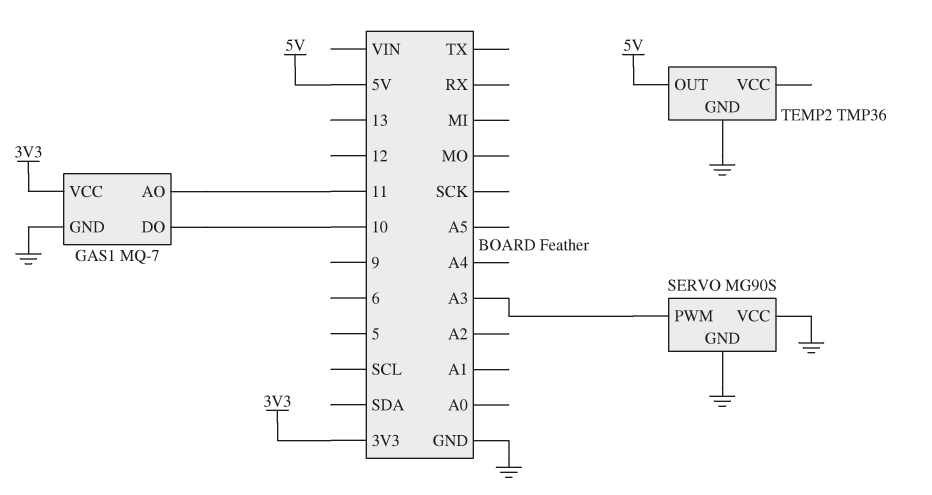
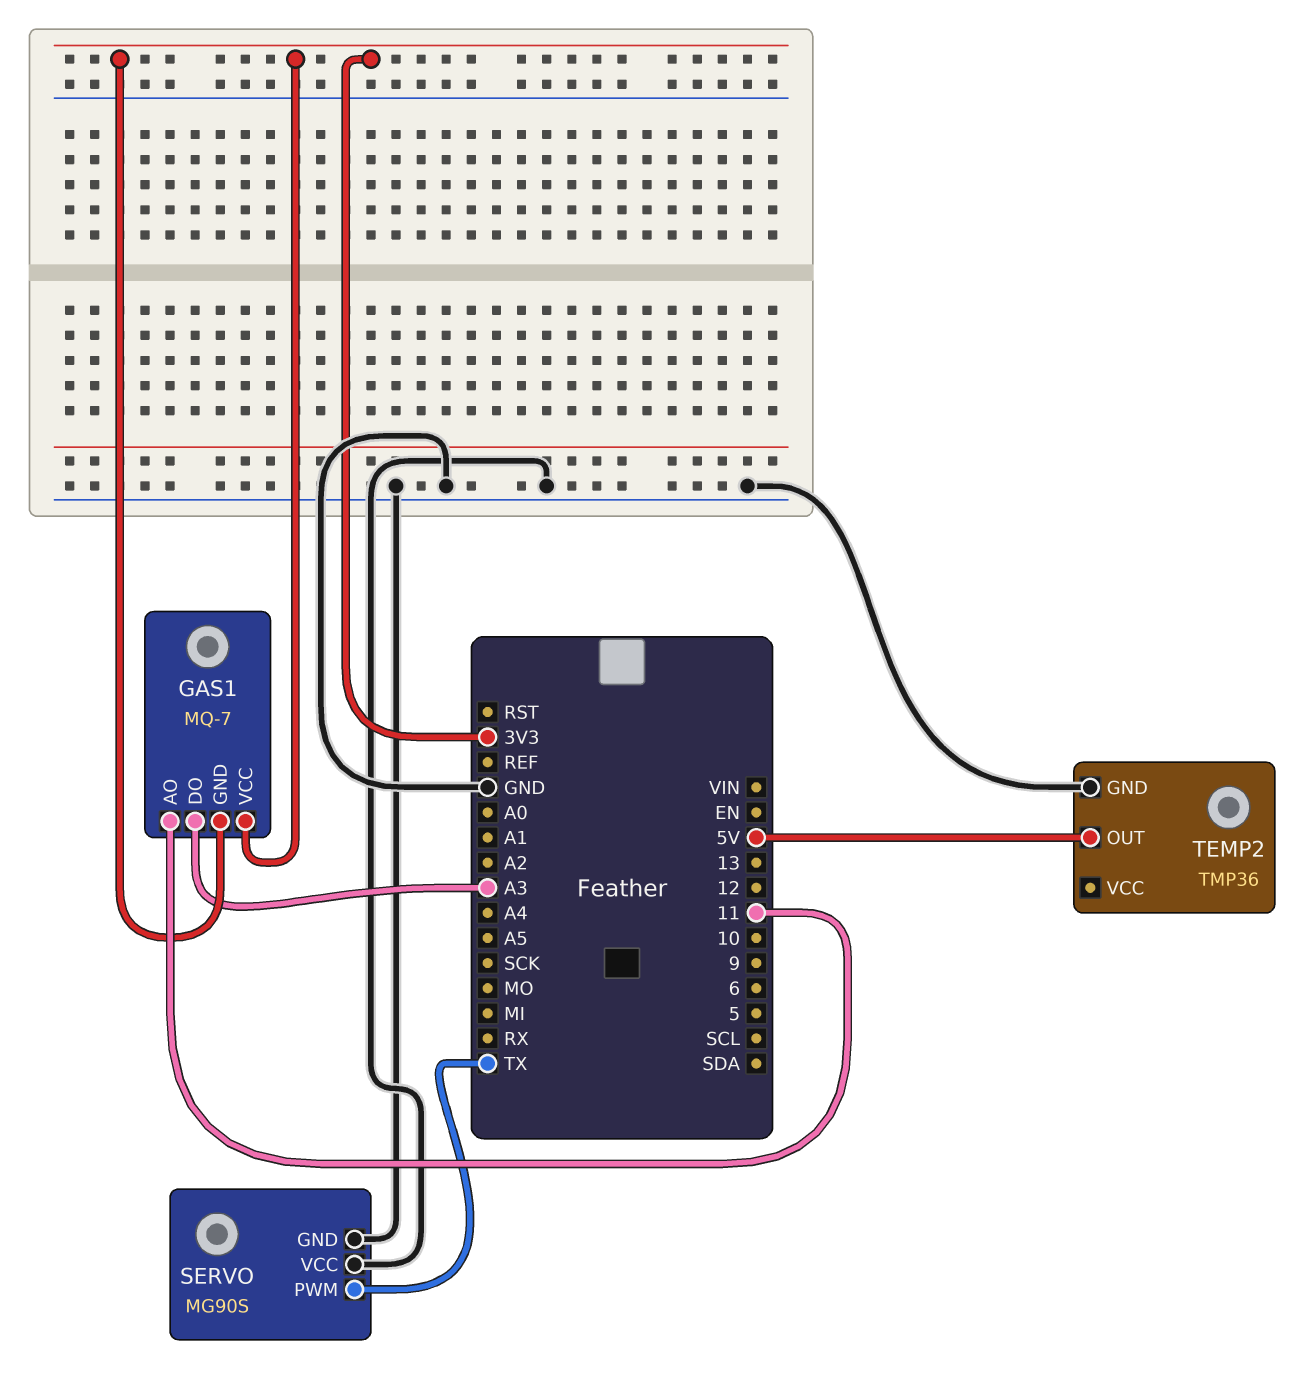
GAS1 pin DO: 10 -> A3
GAS1 pin GND: GND -> 3V3
SERVO pin PWM: A3 -> TX

